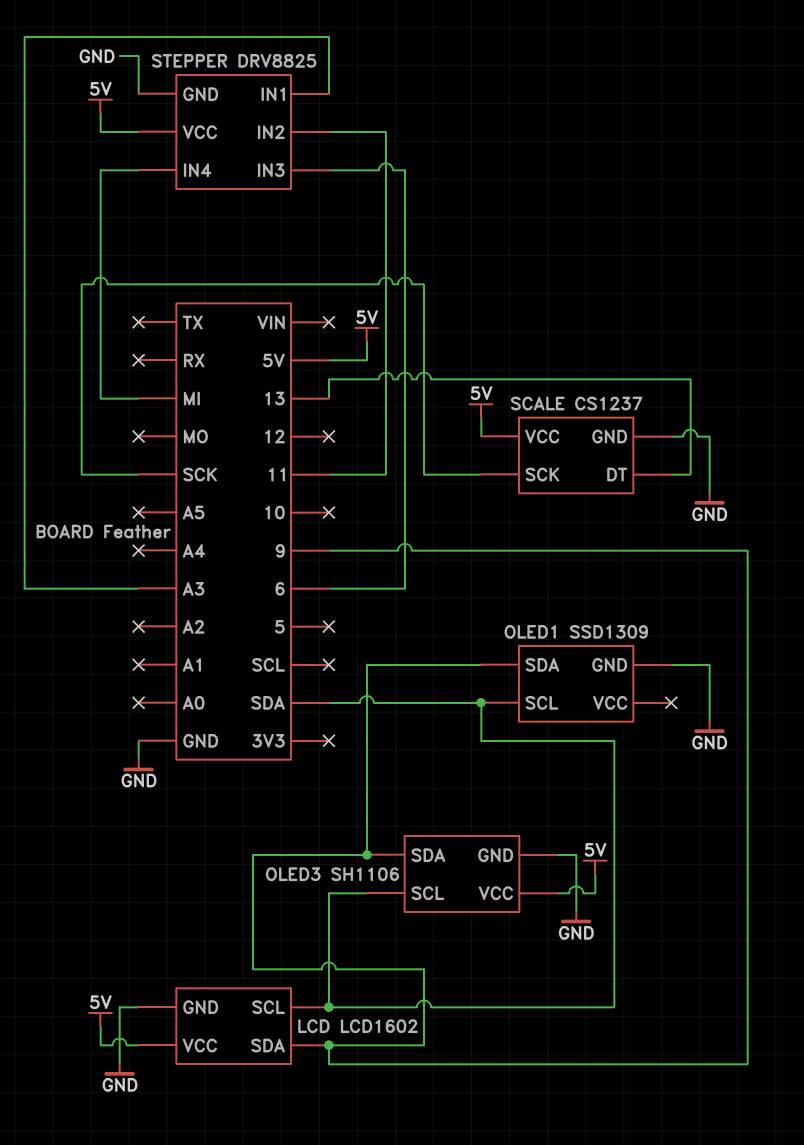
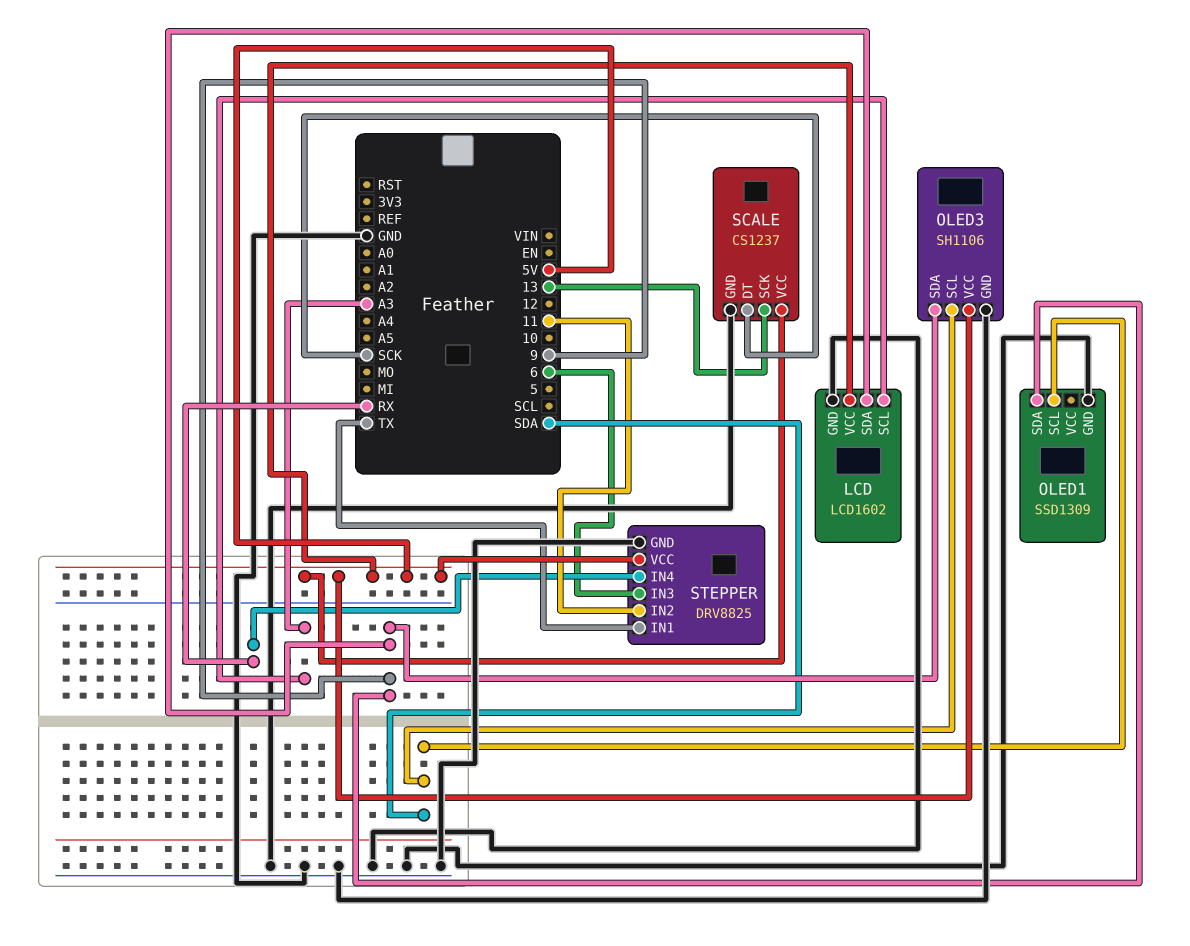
LCD pin SCL: SDA -> A3
SCALE pin DT: 13 -> SCK
SCALE pin SCK: SCK -> 13
STEPPER pin IN1: A3 -> TX
STEPPER pin IN4: MI -> RX

